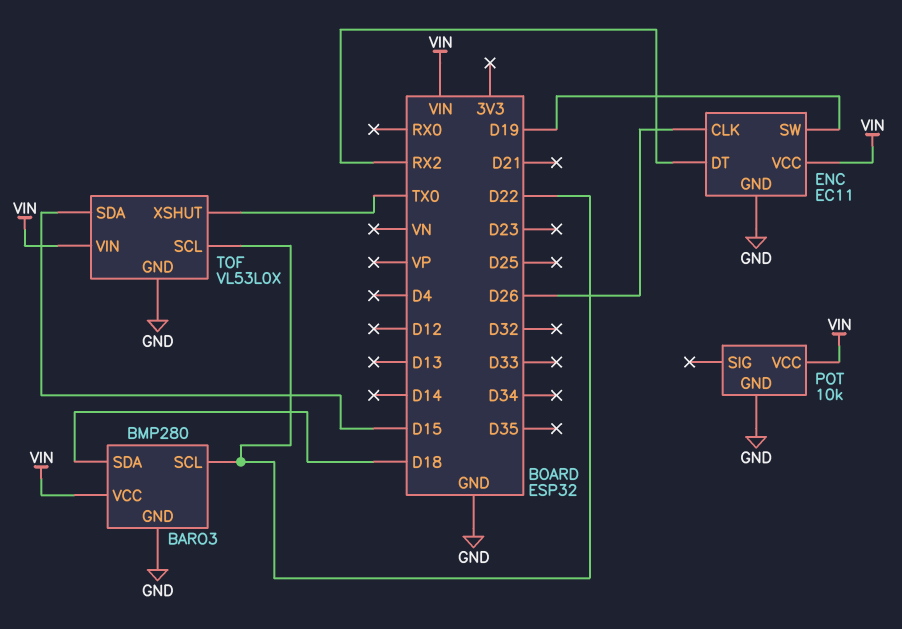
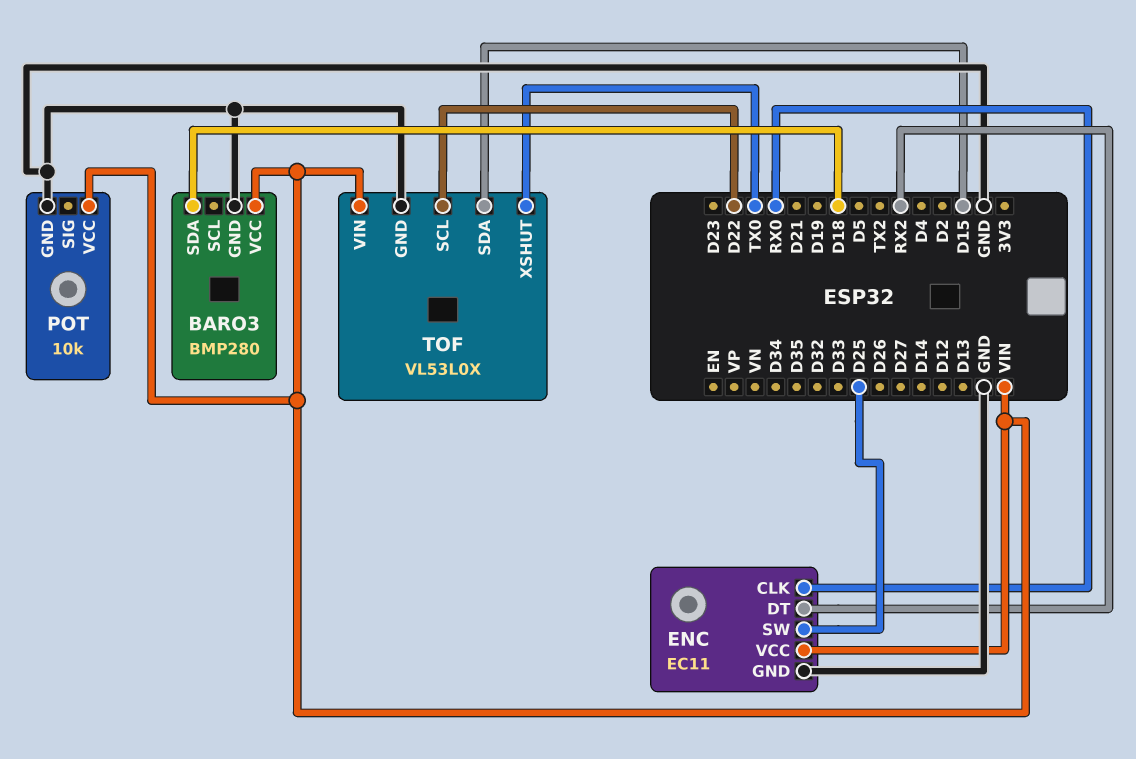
BARO3 pin SCL: D22 -> none
ENC pin CLK: D26 -> RX0
ENC pin SW: D19 -> D25

